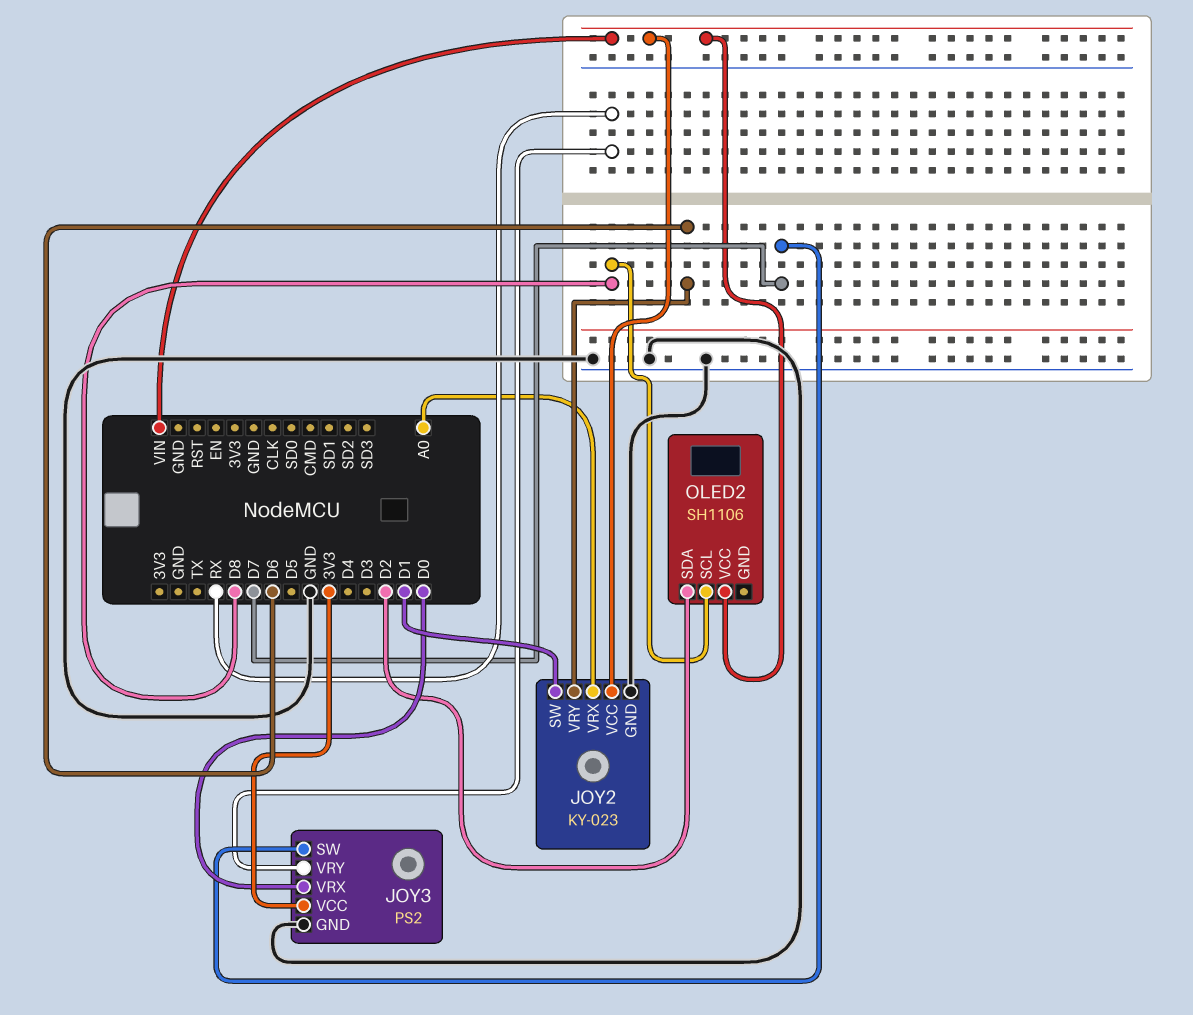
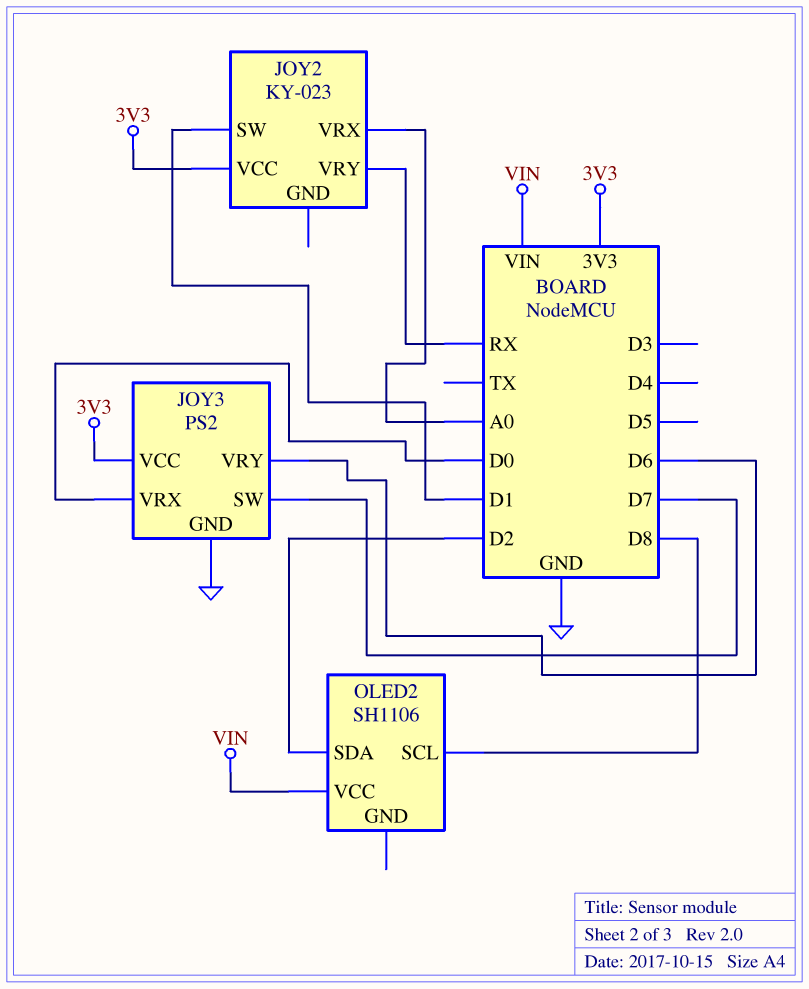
JOY2 pin GND: GND -> none
JOY2 pin VCC: VIN -> 3V3
JOY2 pin VRY: D6 -> RX
JOY3 pin VRY: RX -> D6

